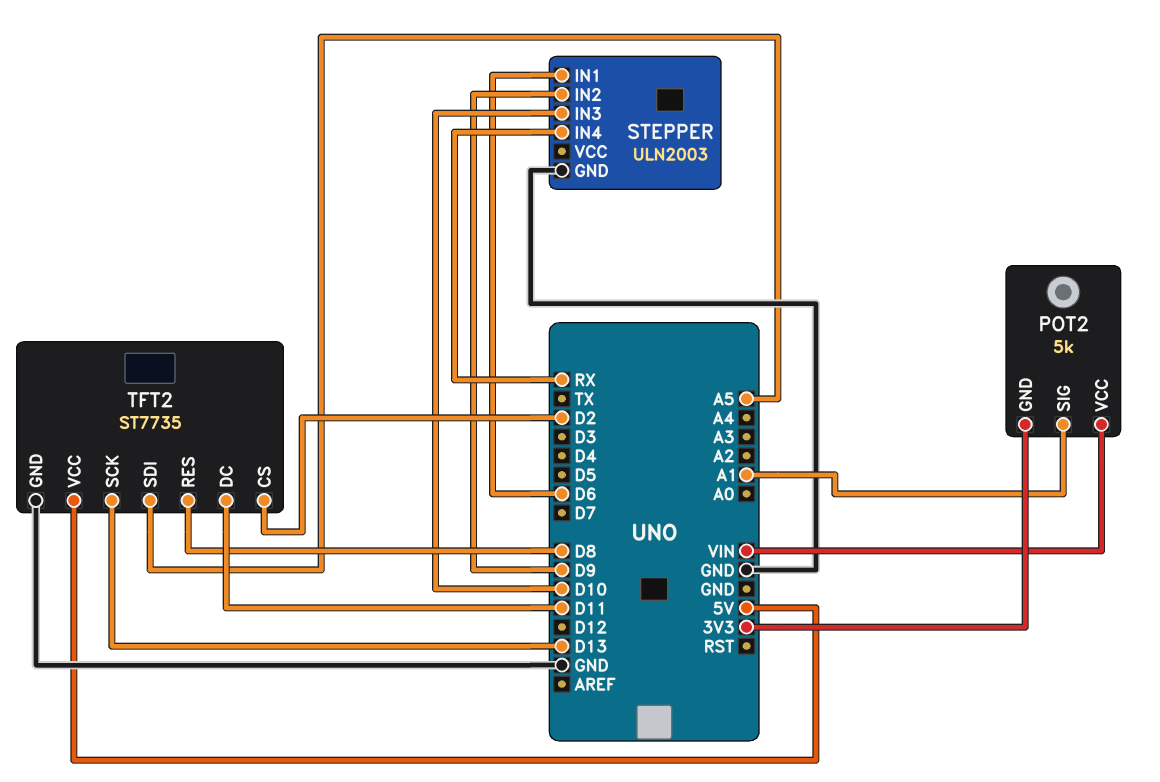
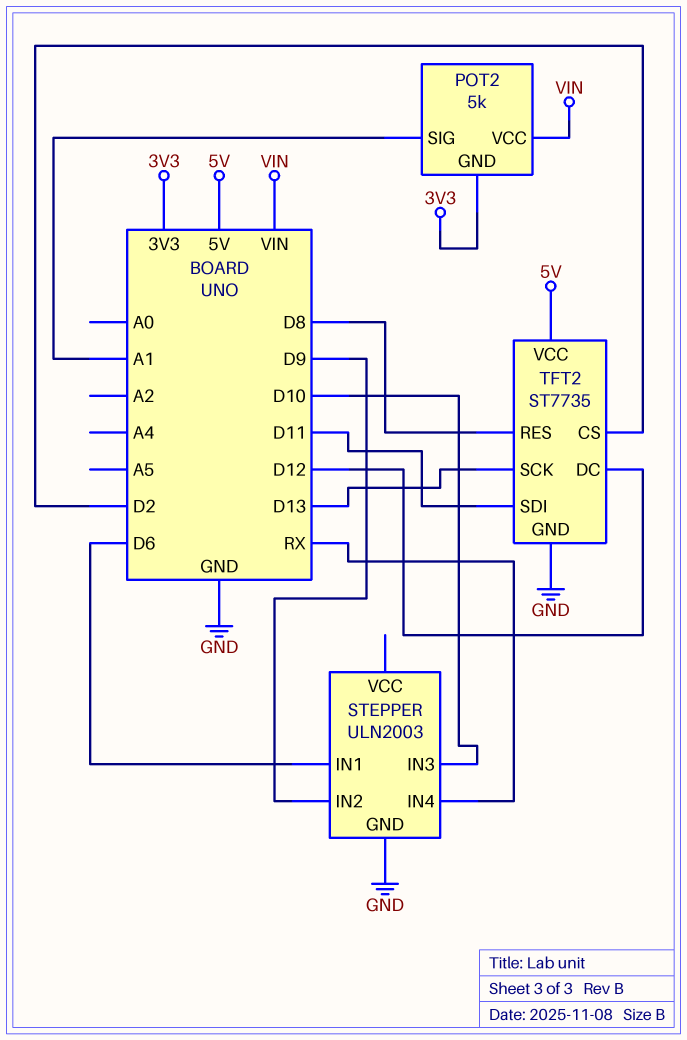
TFT2 pin DC: D11 -> D12
TFT2 pin SDI: A5 -> D11

